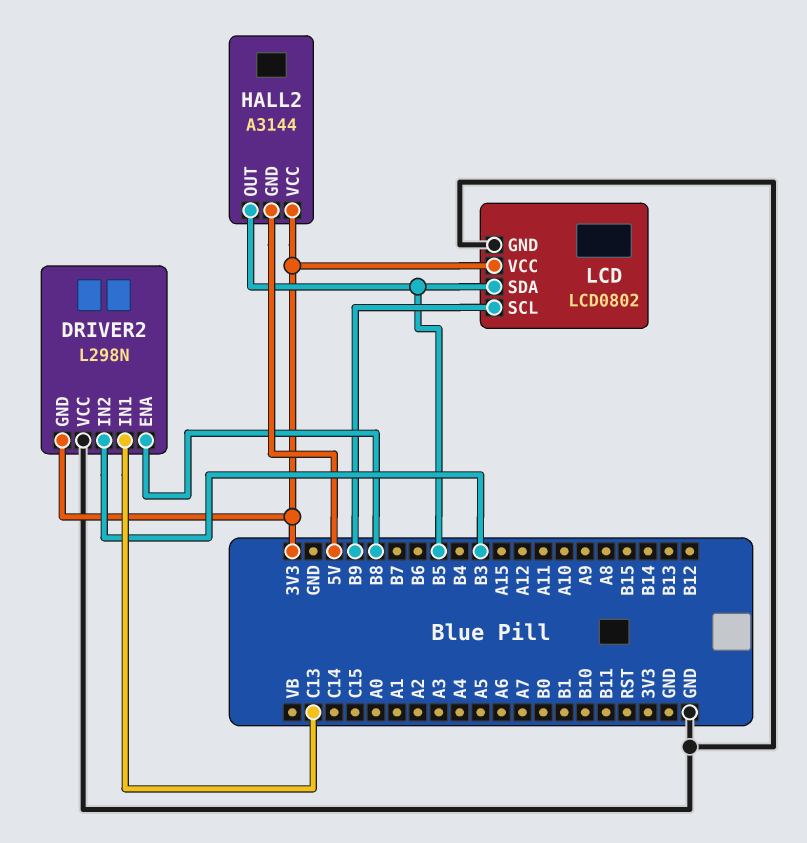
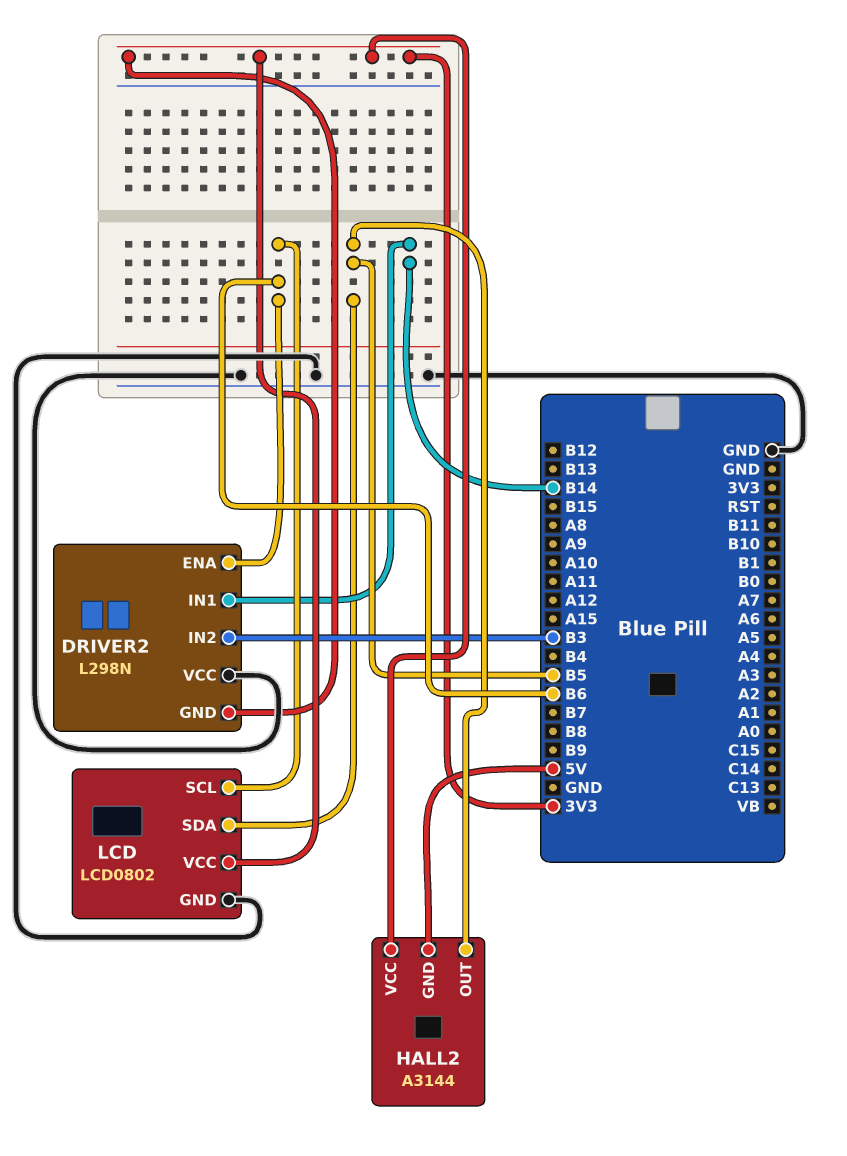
DRIVER2 pin ENA: B8 -> B6
DRIVER2 pin IN1: C13 -> B14
LCD pin SCL: B9 -> B6

